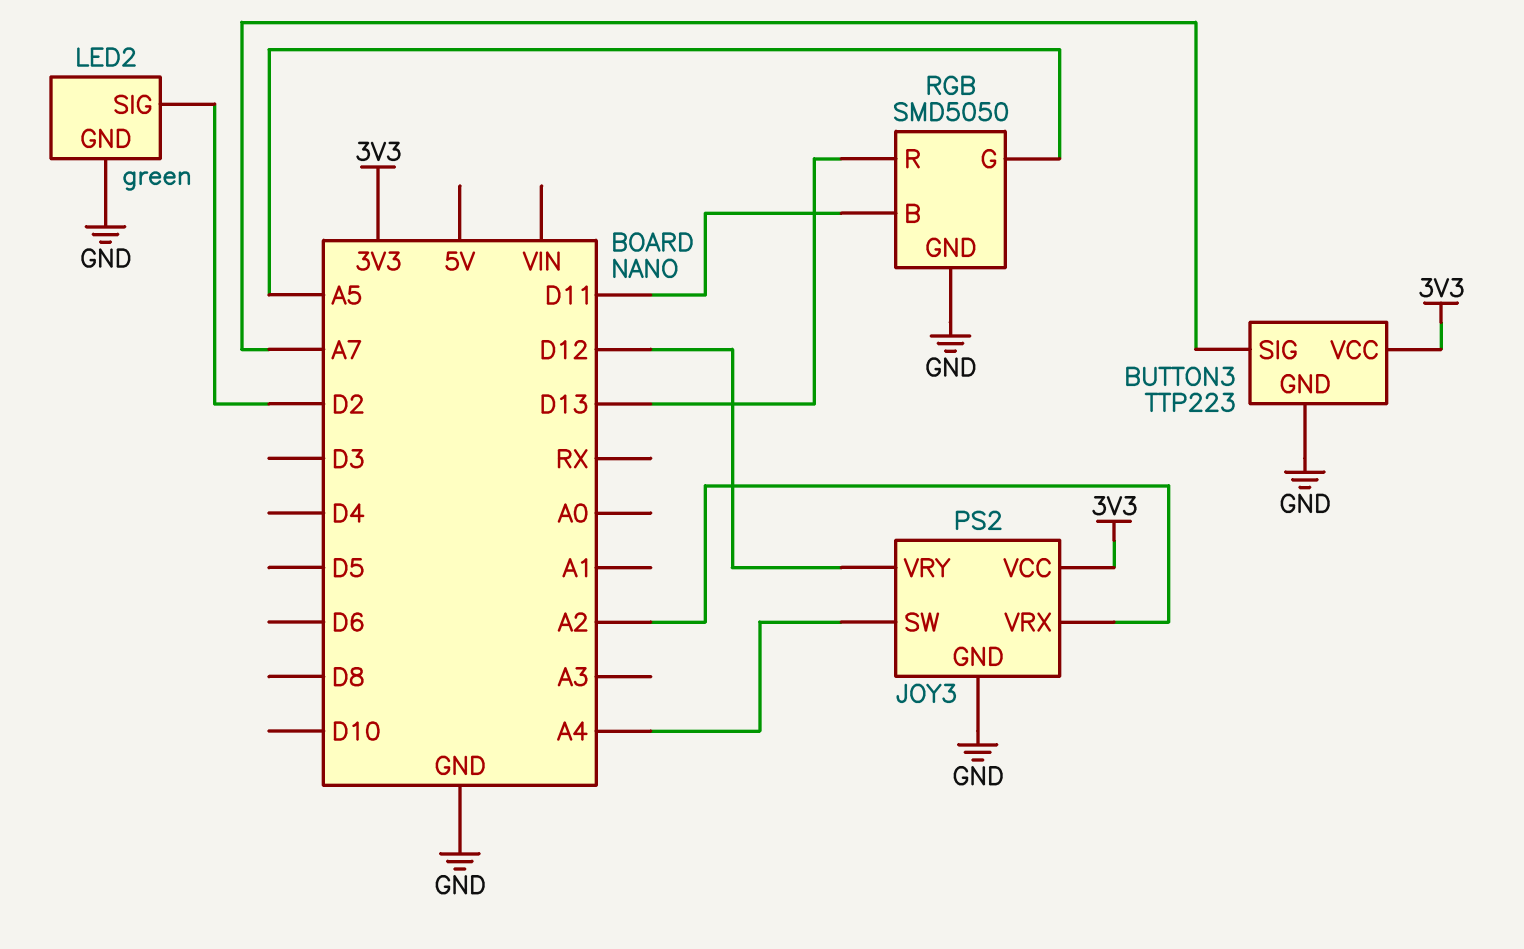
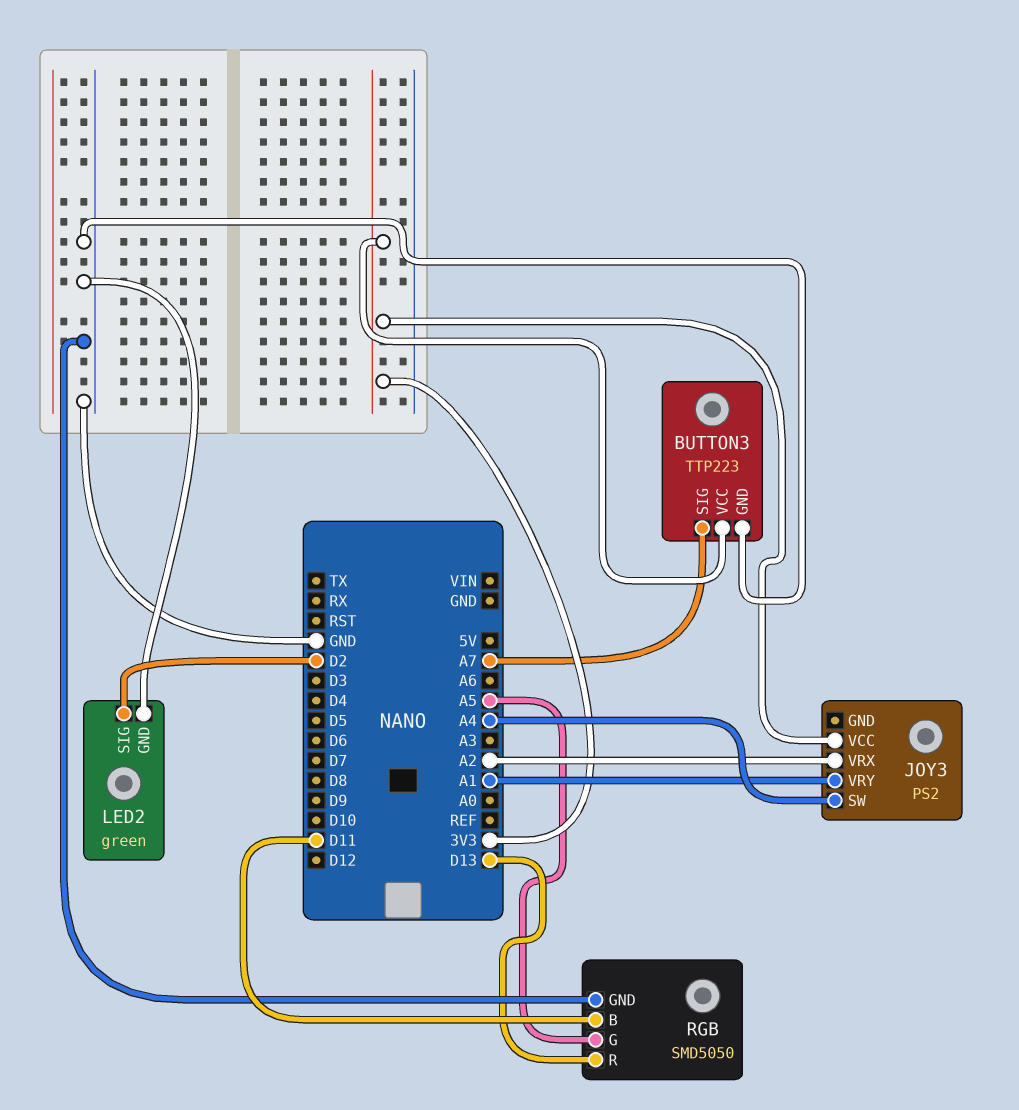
JOY3 pin GND: GND -> none
JOY3 pin VRY: D12 -> A1

